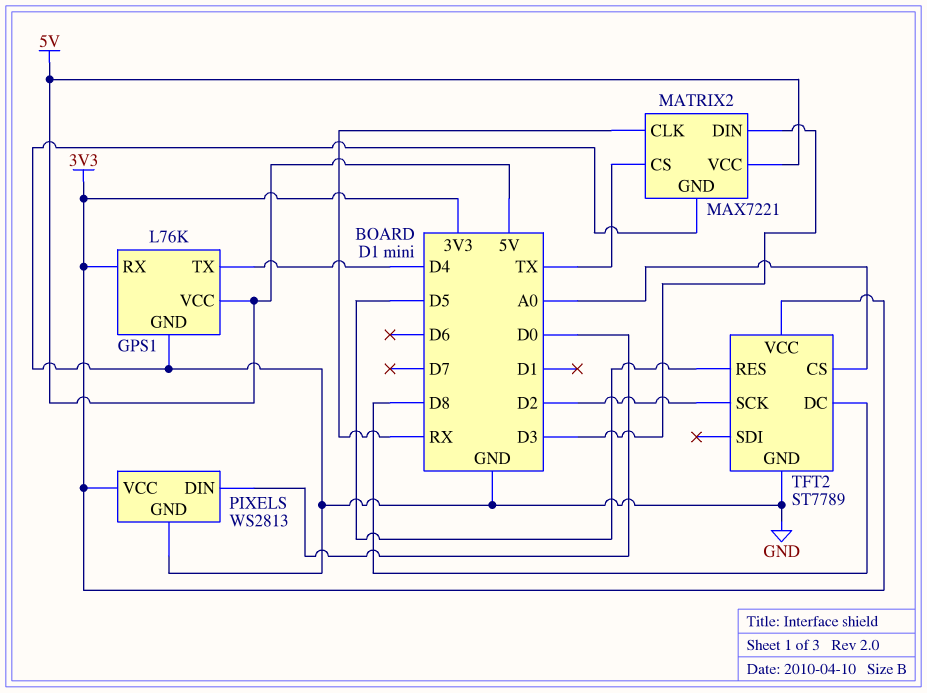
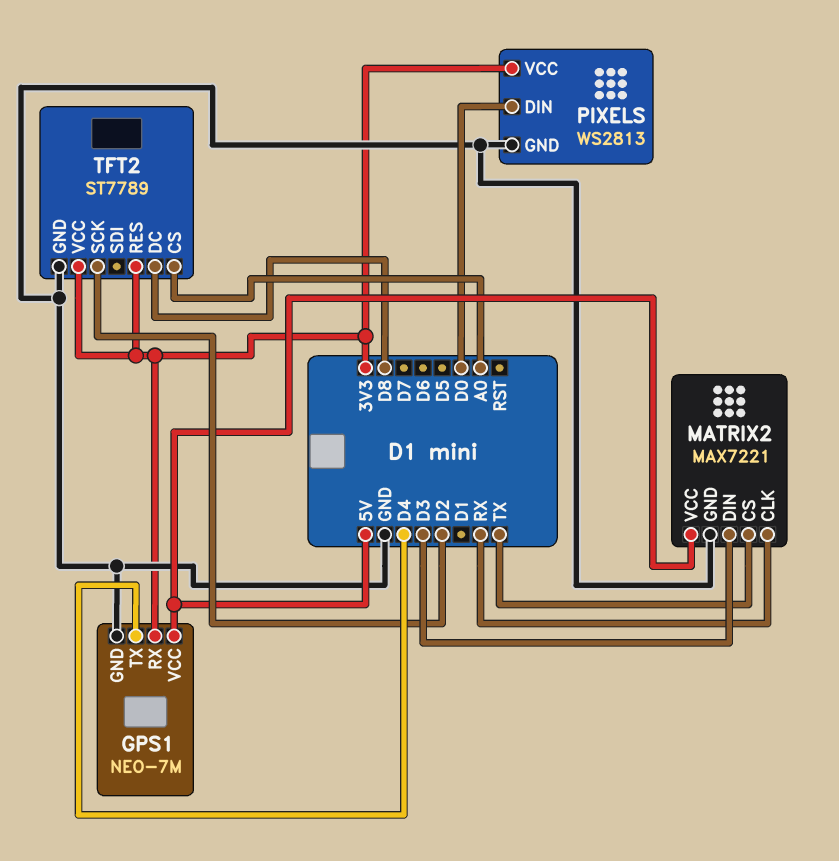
GPS1: L76K -> NEO-7M
TFT2 pin RES: D5 -> 3V3

